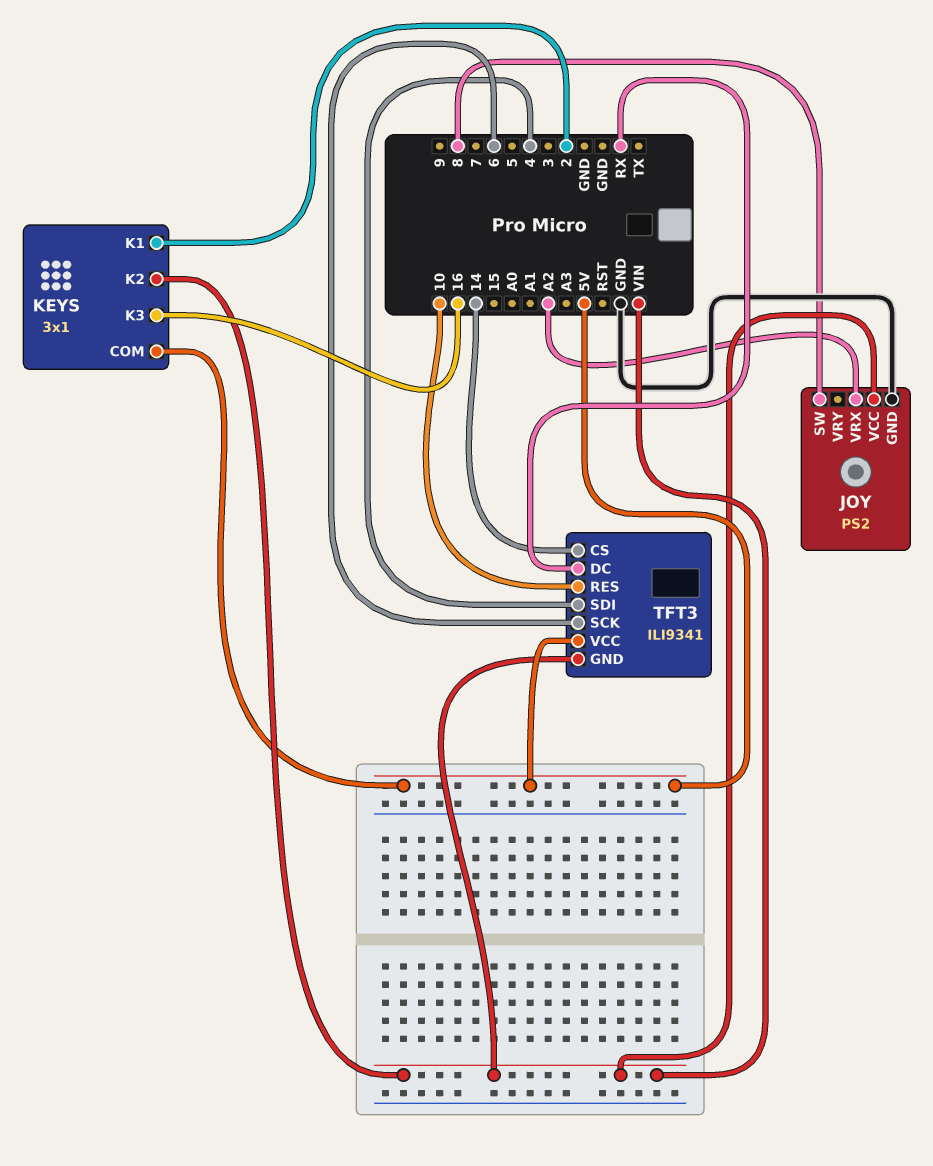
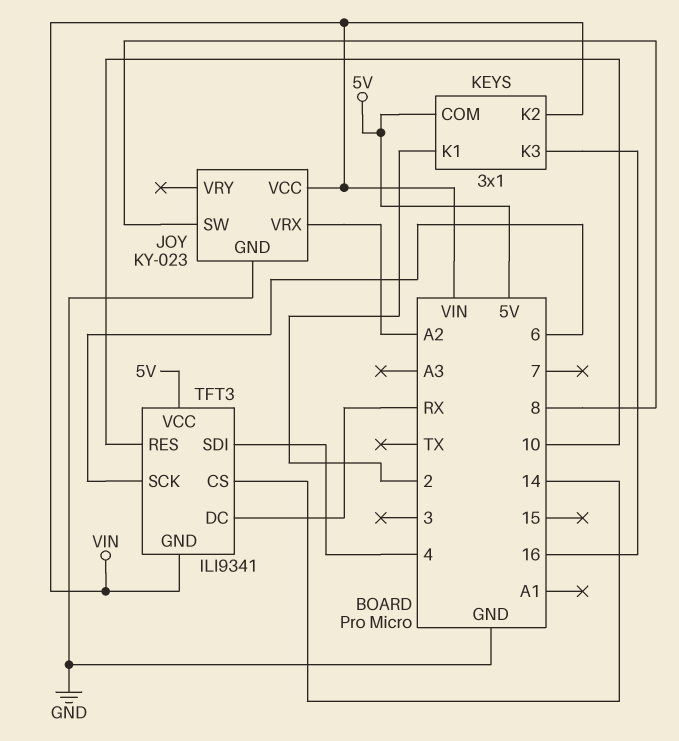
JOY: PS2 -> KY-023

